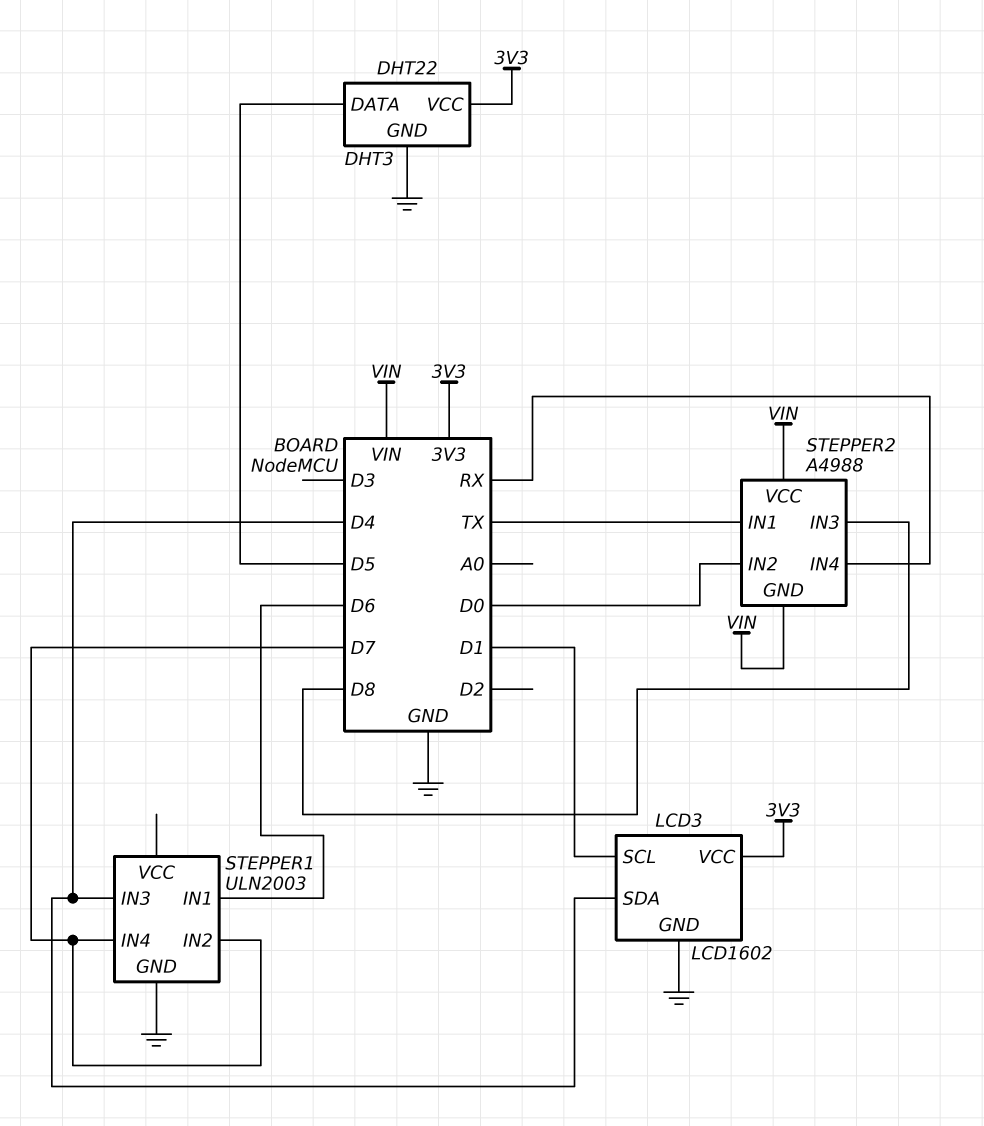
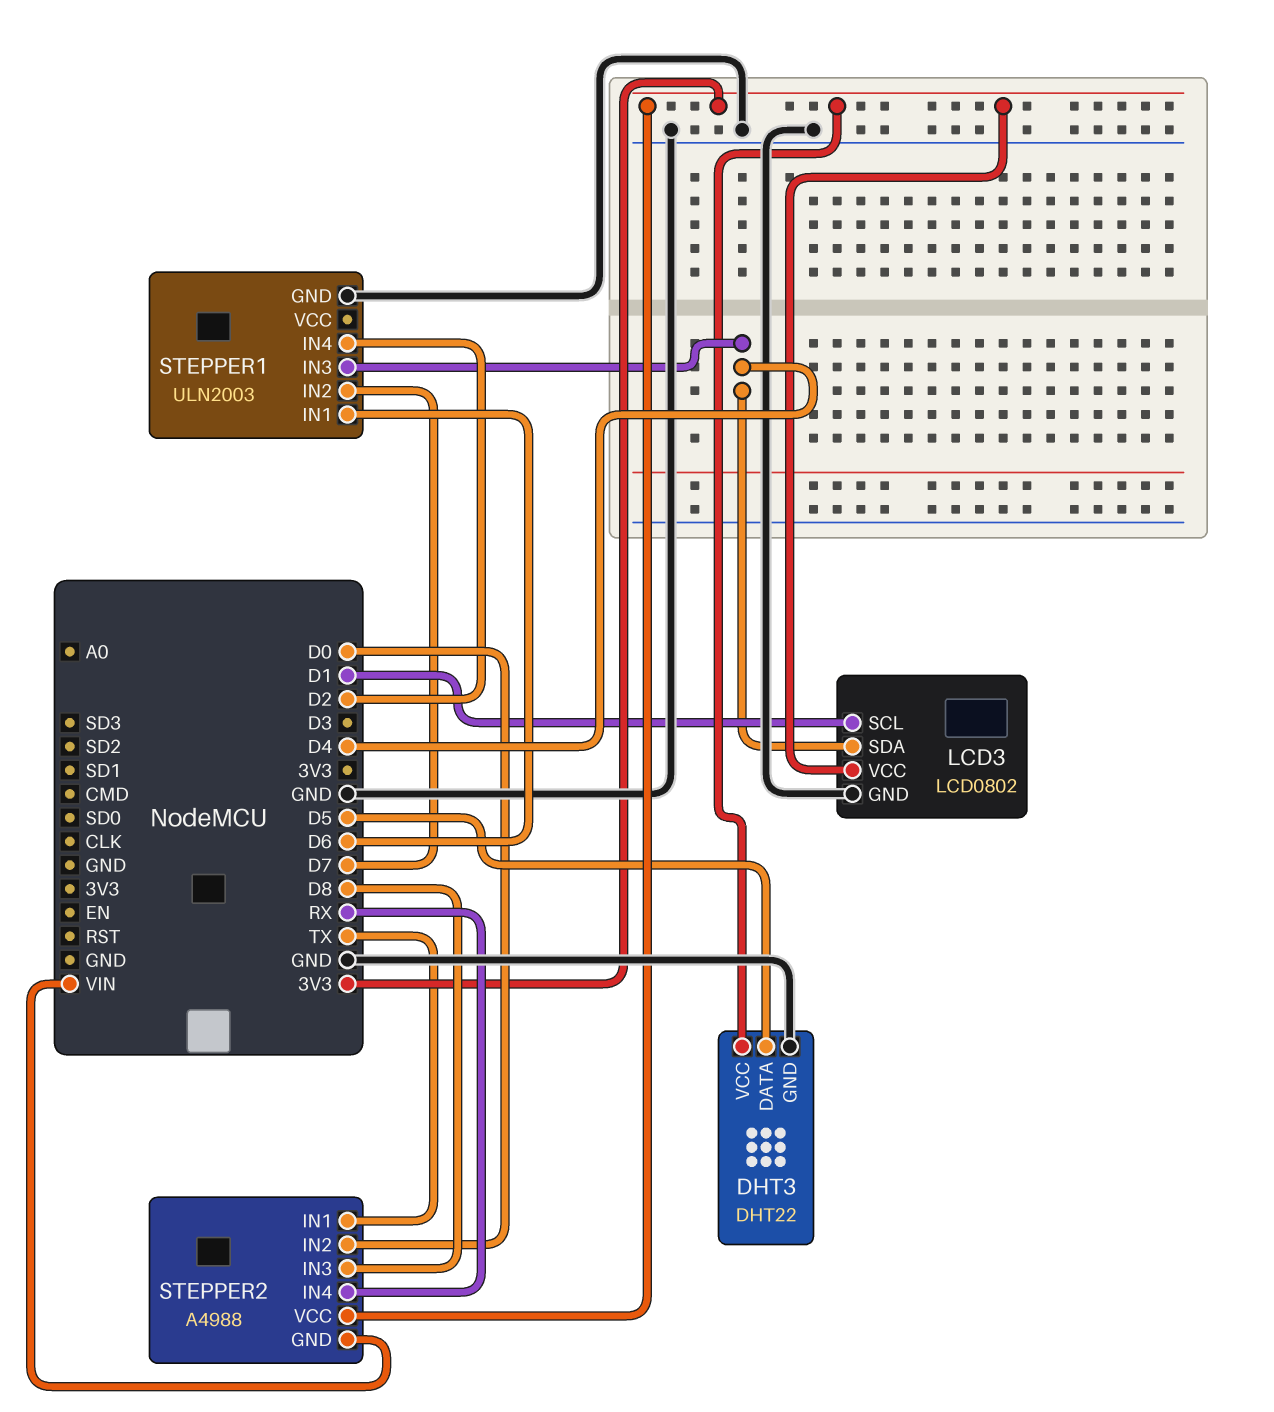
LCD3: LCD1602 -> LCD0802
STEPPER1 pin IN4: D7 -> D2
STEPPER2 pin VCC: VIN -> 3V3

